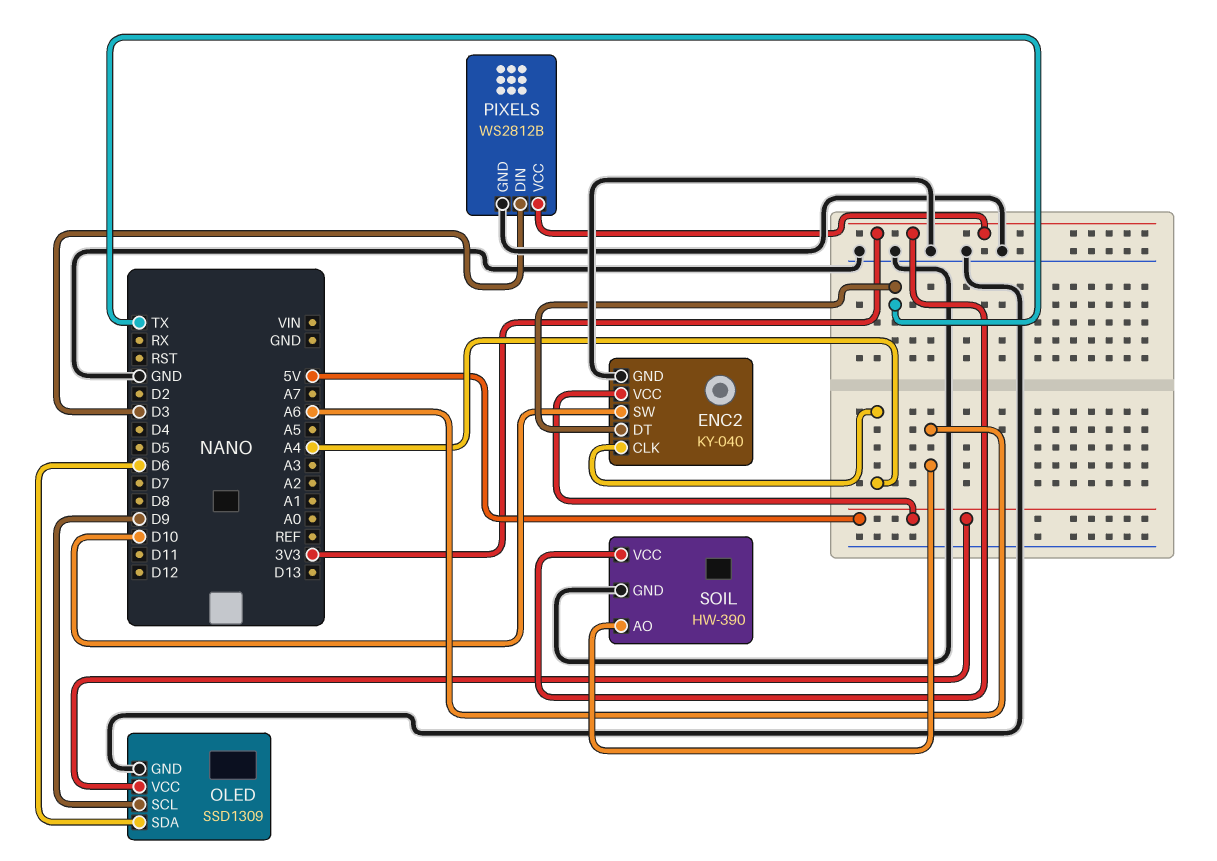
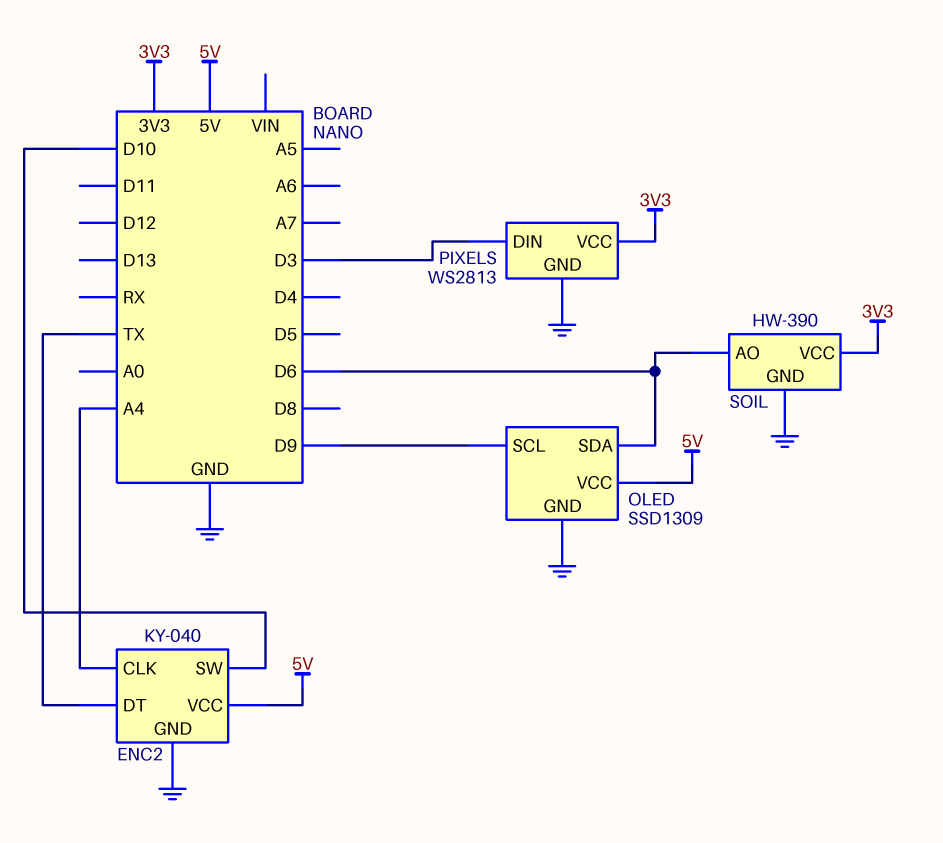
PIXELS: WS2812B -> WS2813
SOIL pin AO: A6 -> D6

